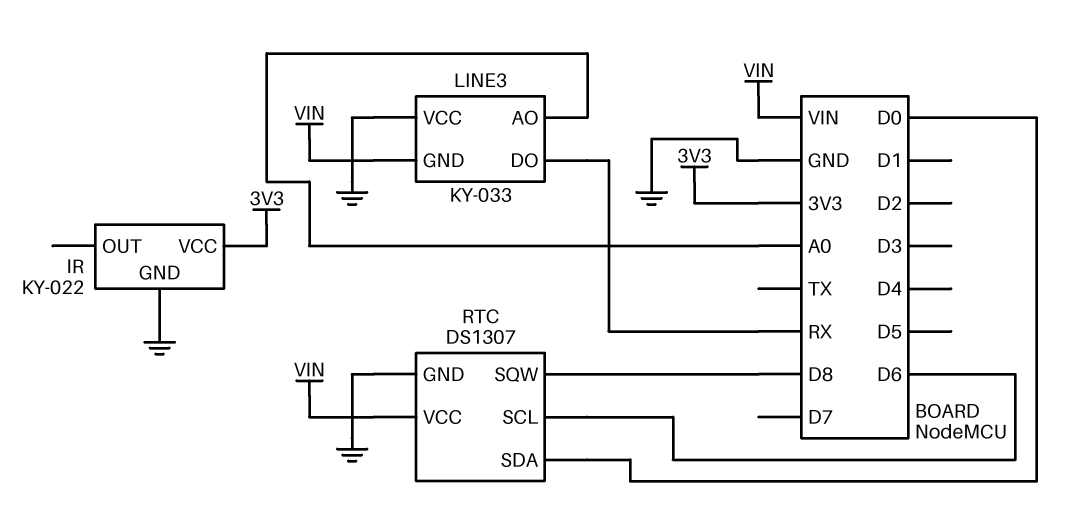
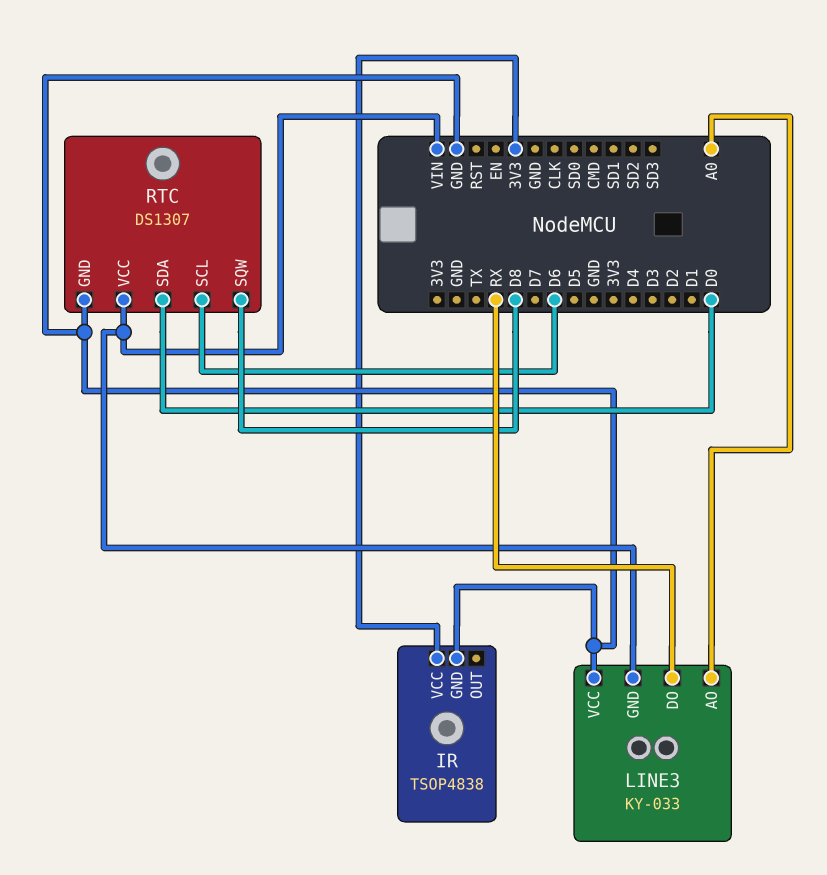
IR: KY-022 -> TSOP4838

